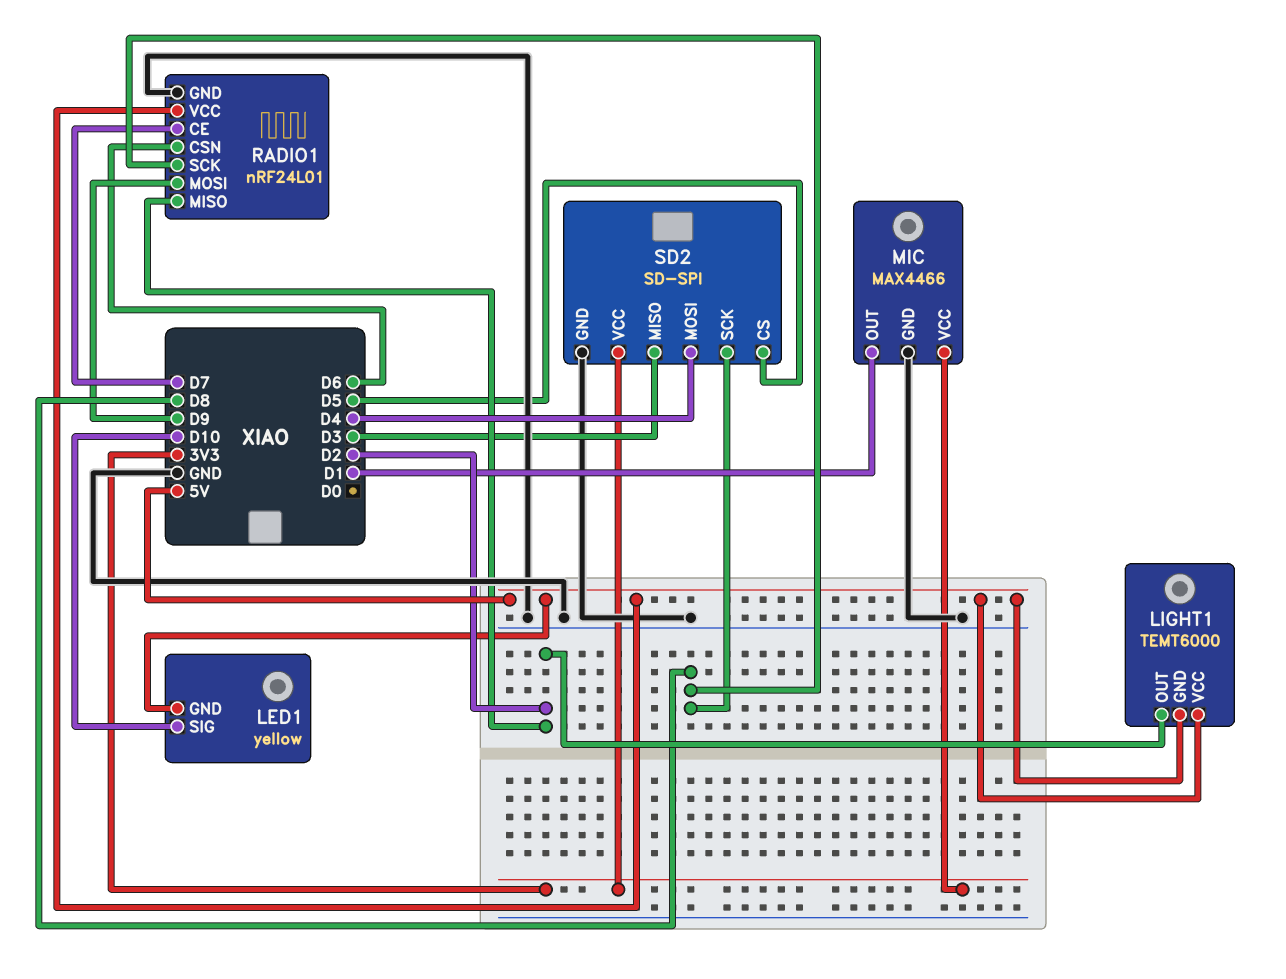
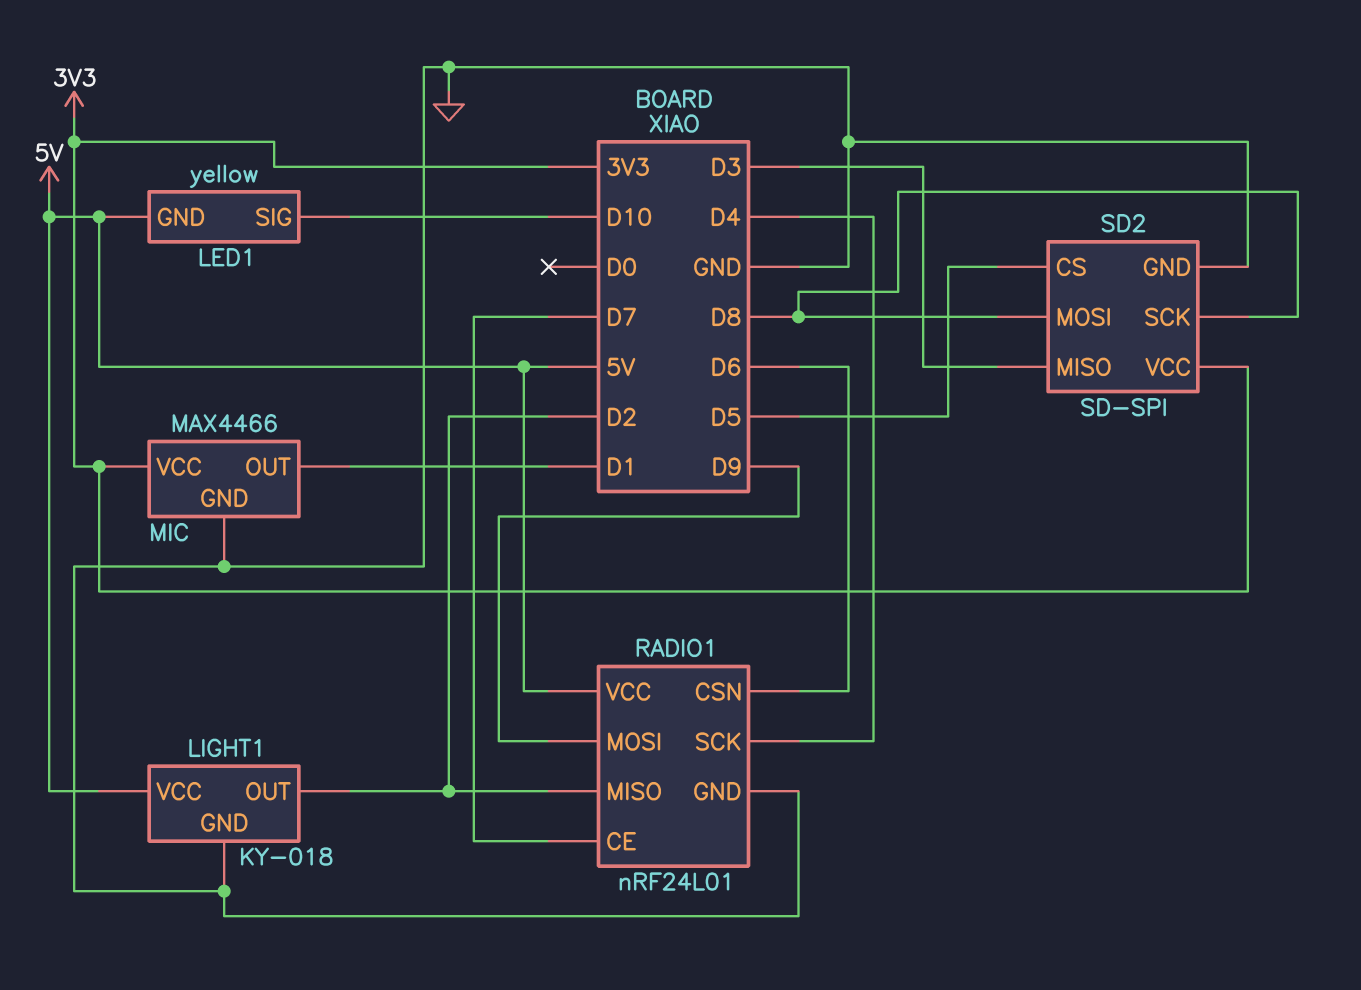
LIGHT1: TEMT6000 -> KY-018
LIGHT1 pin GND: 5V -> GND
RADIO1 pin SCK: D8 -> D4
SD2 pin MOSI: D4 -> D8

